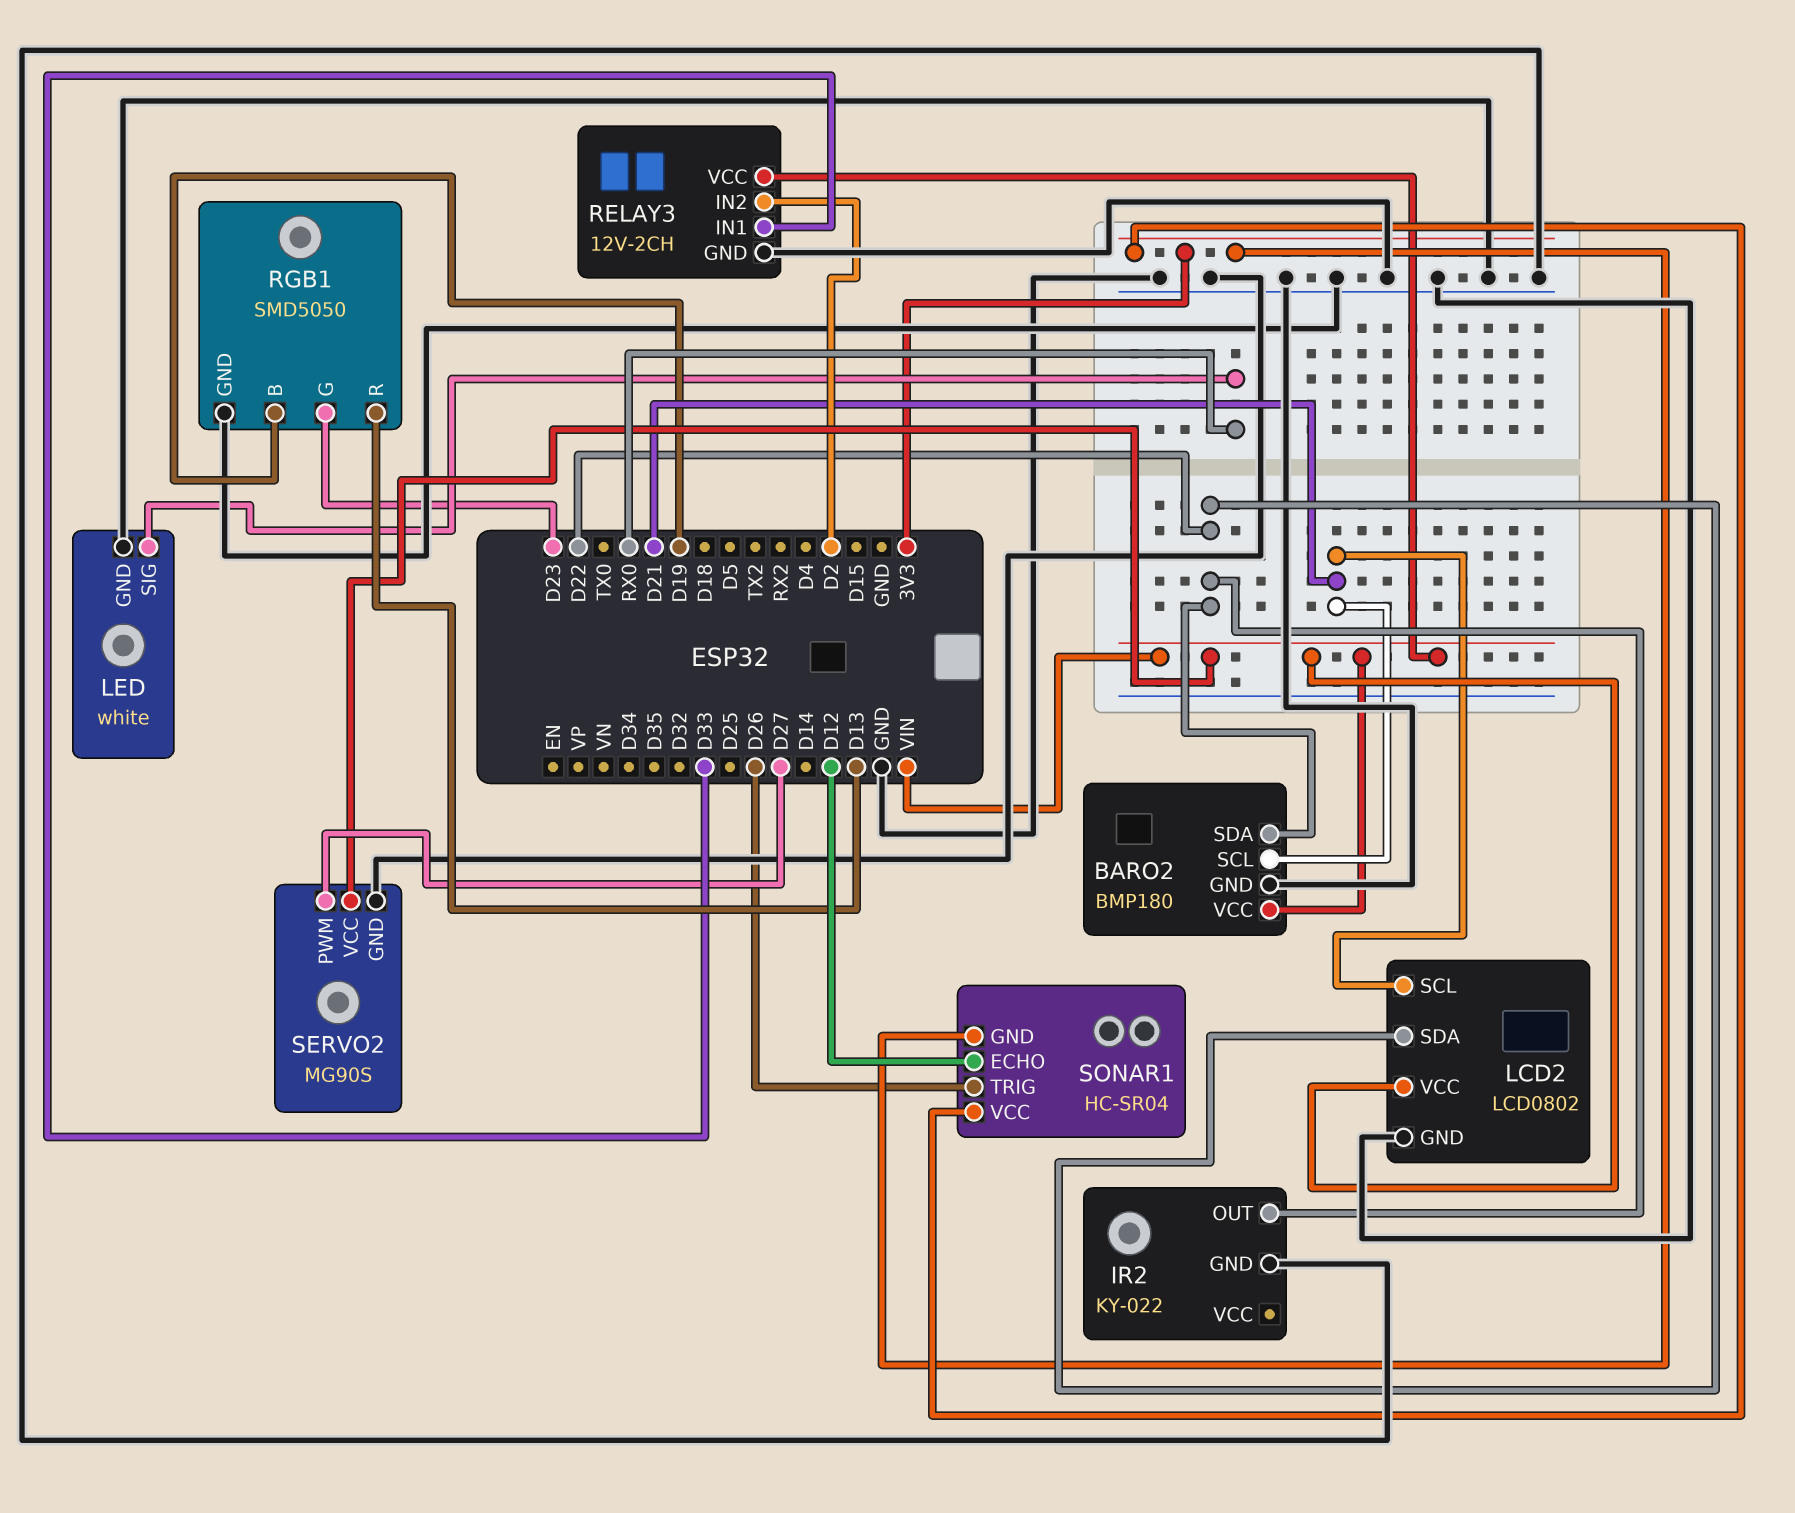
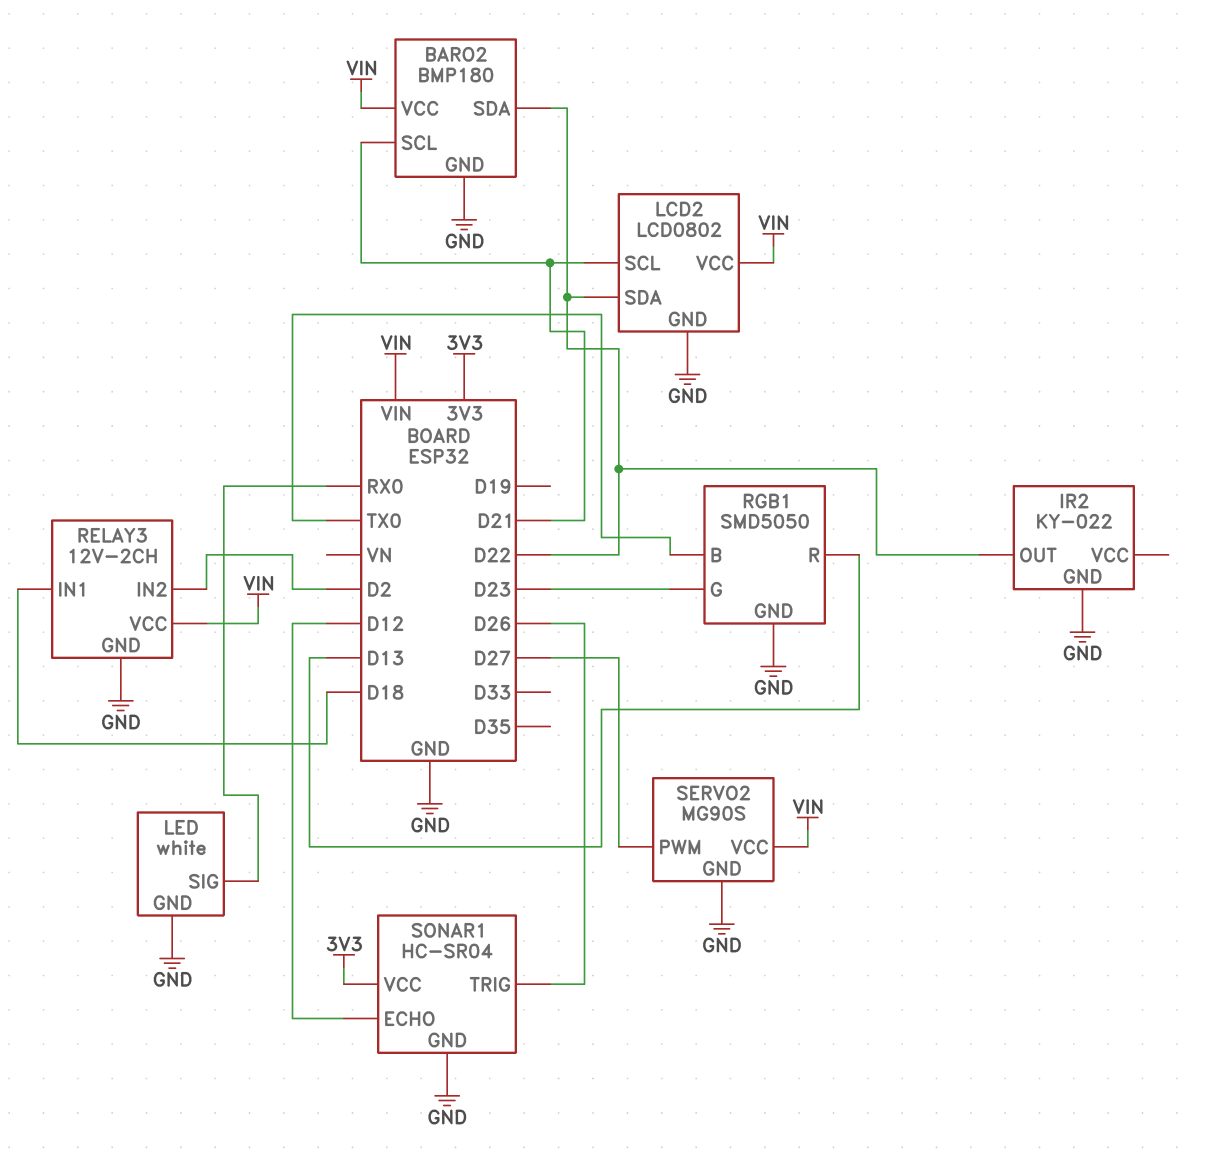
RELAY3 pin IN1: D33 -> D18
RGB1 pin B: D19 -> TX0
SONAR1 pin GND: 3V3 -> GND

